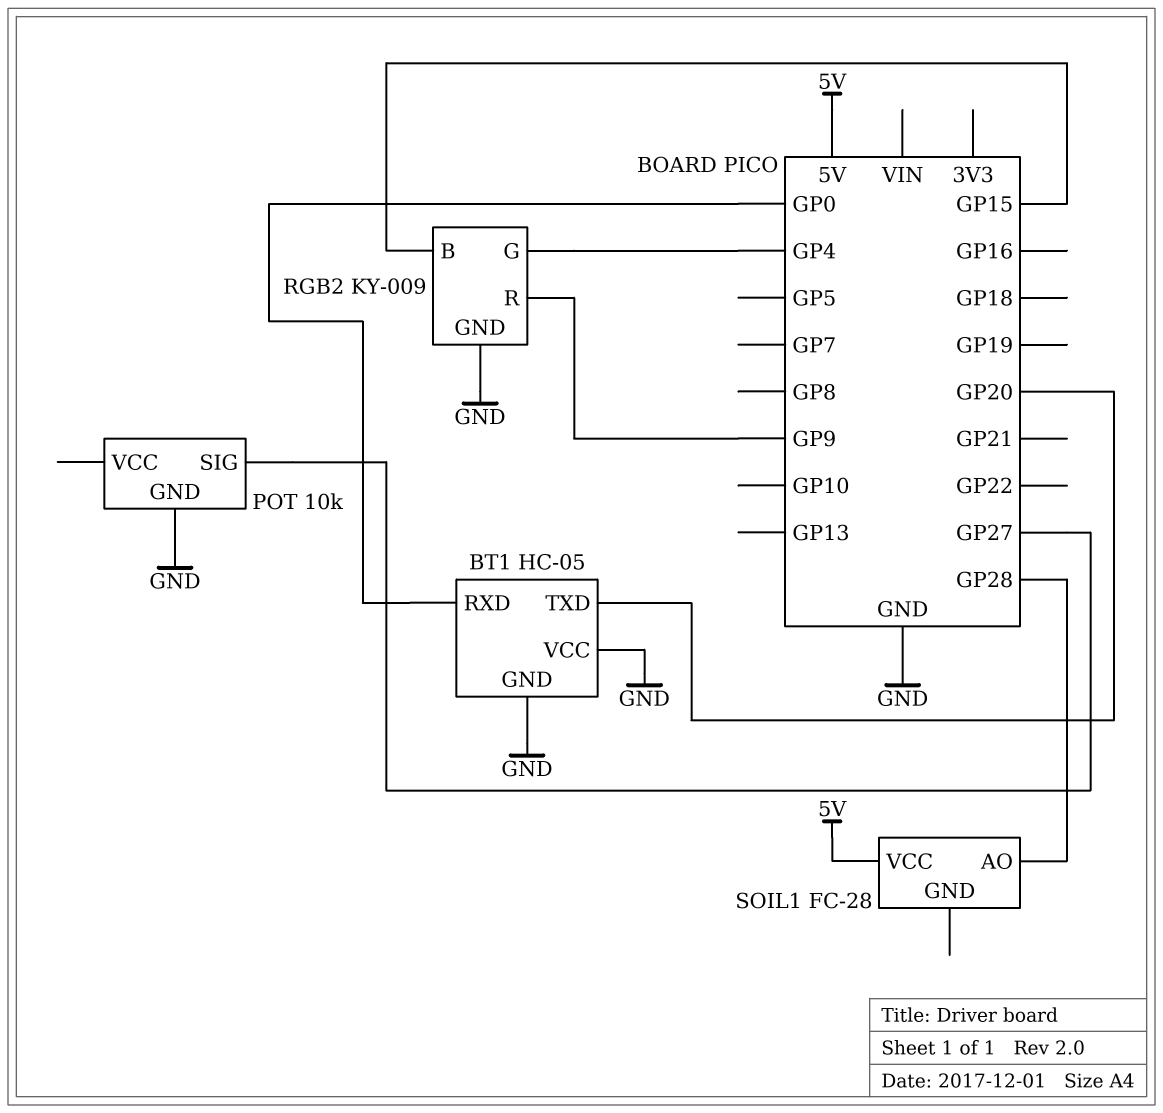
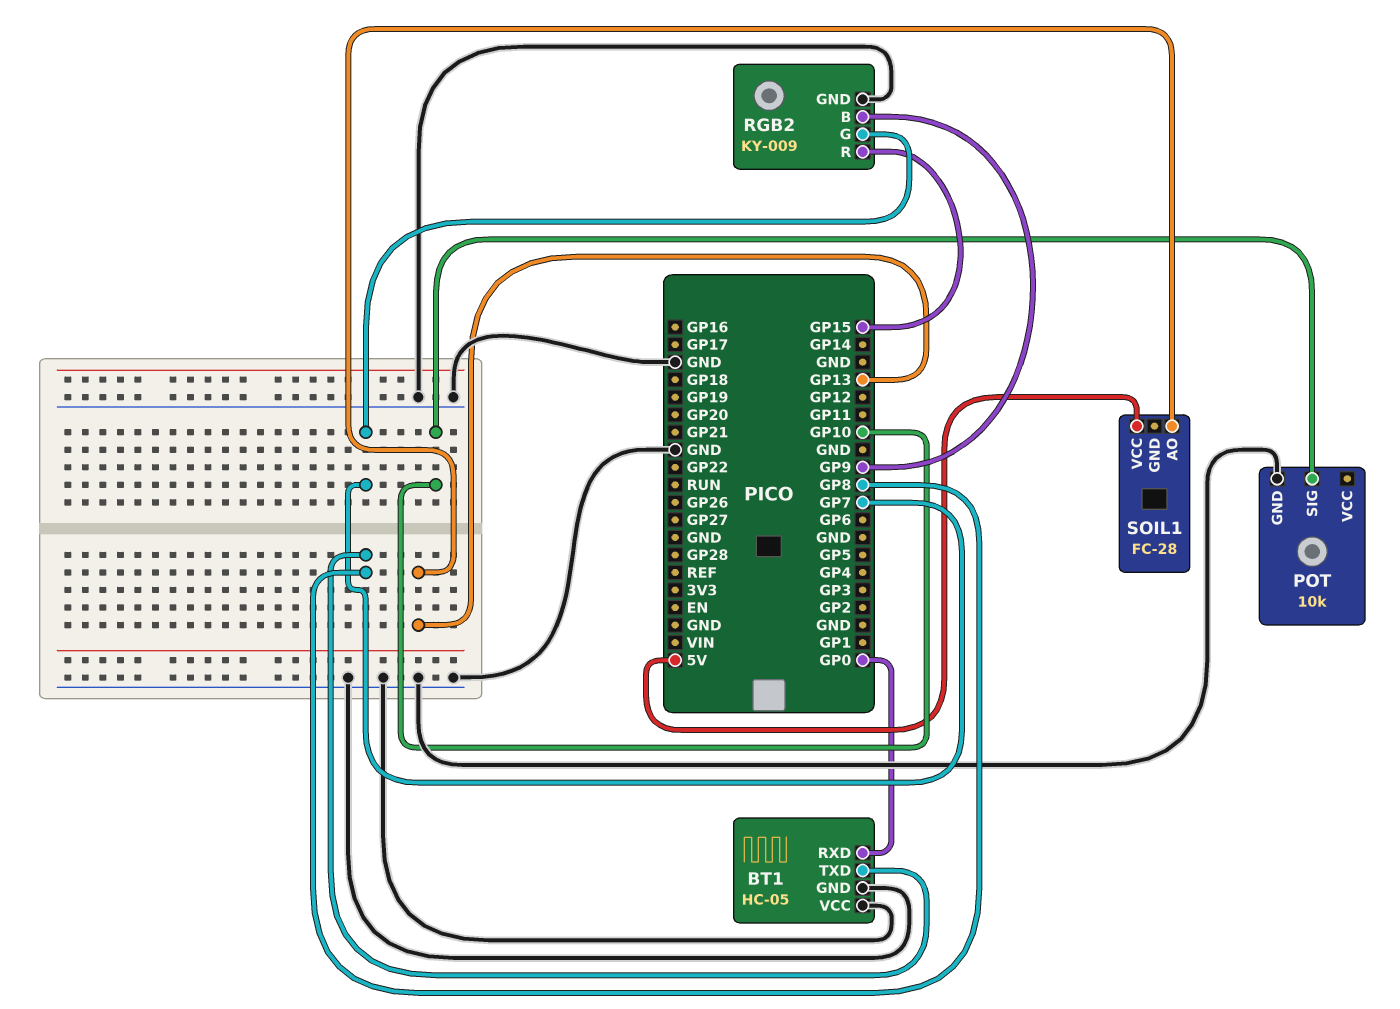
BT1 pin TXD: GP20 -> GP8
POT pin SIG: GP27 -> GP10
RGB2 pin B: GP15 -> GP9
RGB2 pin G: GP4 -> GP7
RGB2 pin R: GP9 -> GP15
SOIL1 pin AO: GP28 -> GP13

